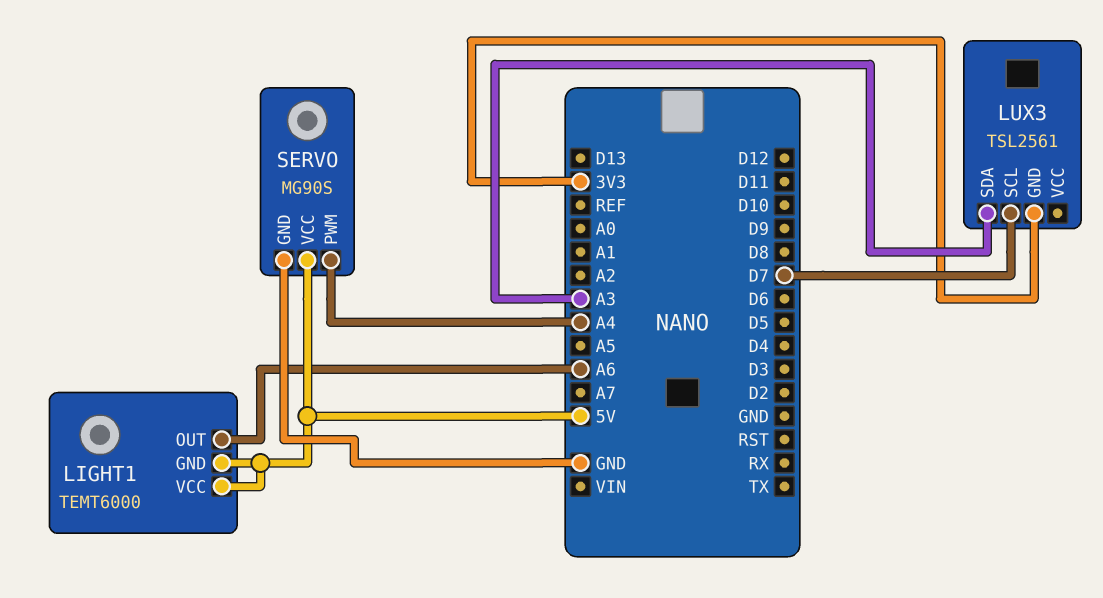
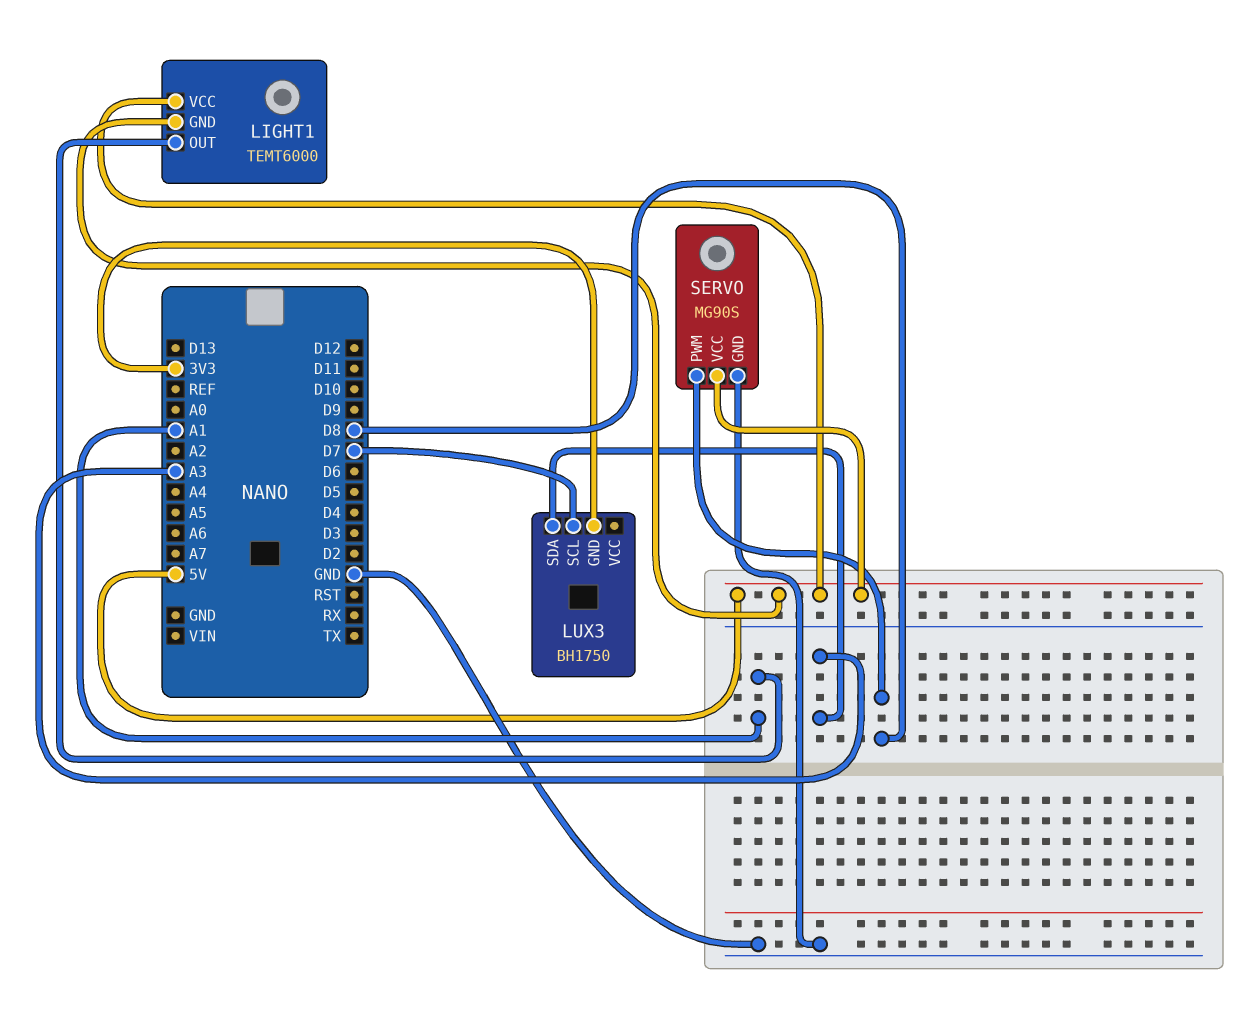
LIGHT1 pin OUT: A6 -> A1
LUX3: TSL2561 -> BH1750
SERVO pin PWM: A4 -> D8

